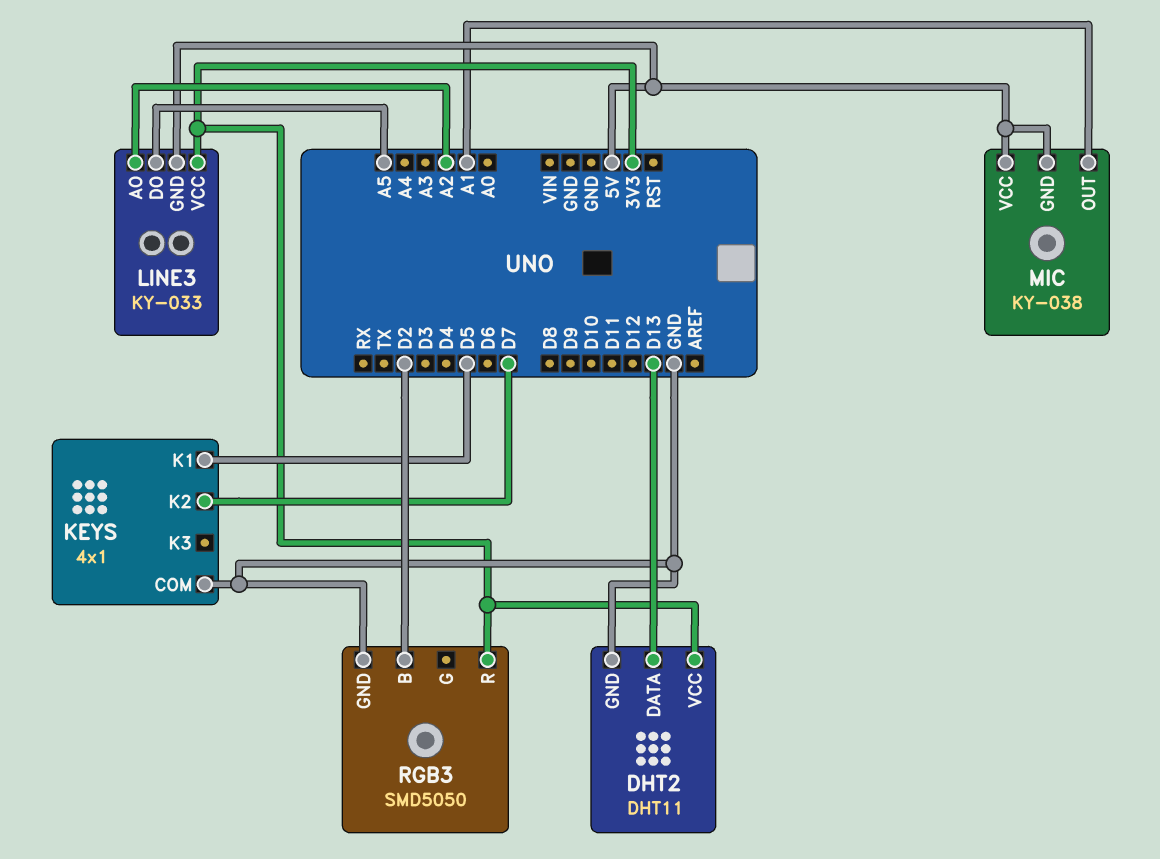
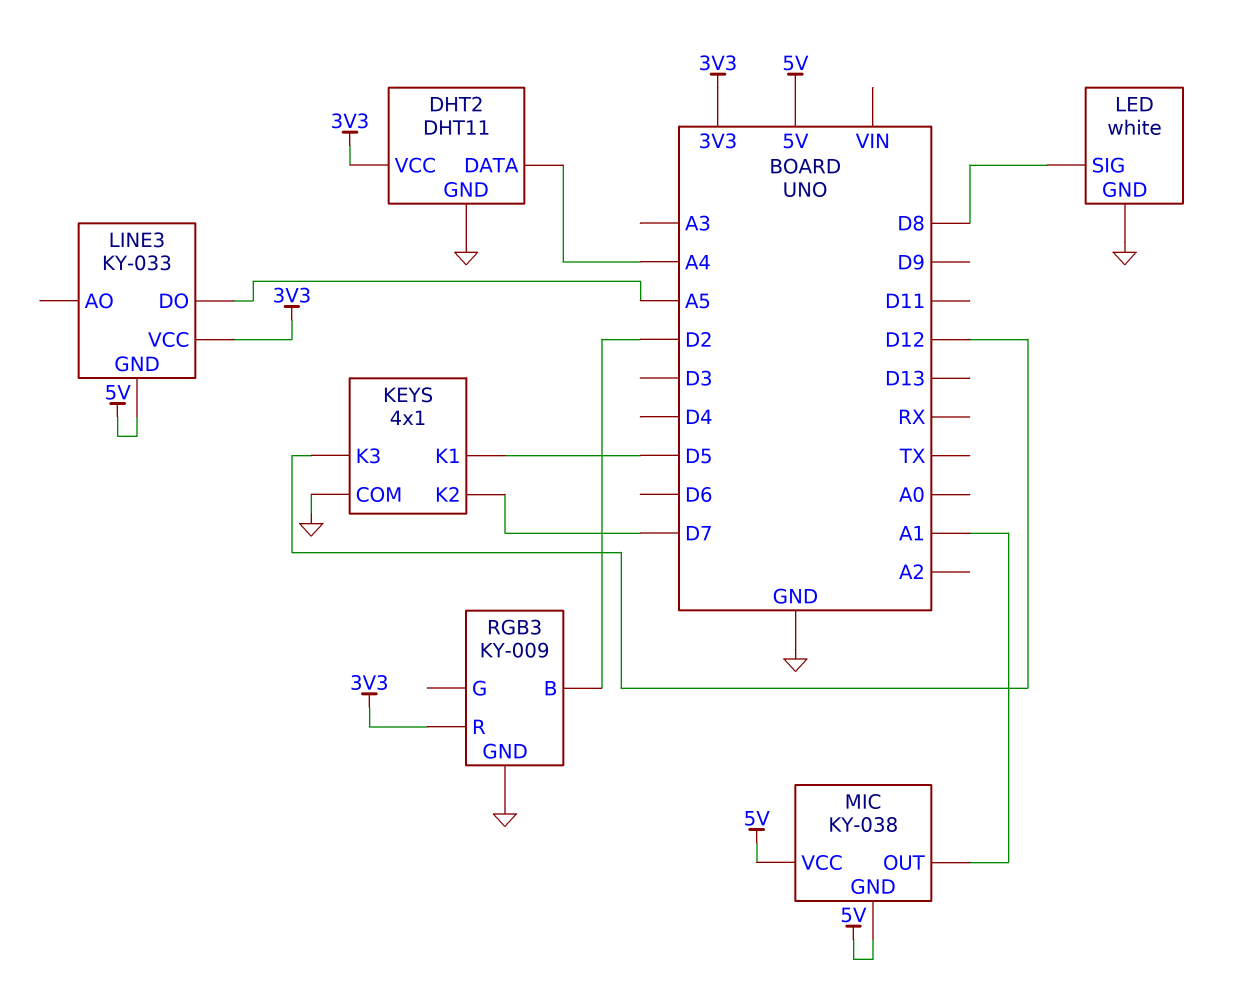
DHT2 pin DATA: D13 -> A4
KEYS pin K3: none -> D12
LED: none -> white
LED pin GND: none -> GND
LED pin SIG: none -> D8
LINE3 pin AO: A2 -> none
RGB3: SMD5050 -> KY-009

